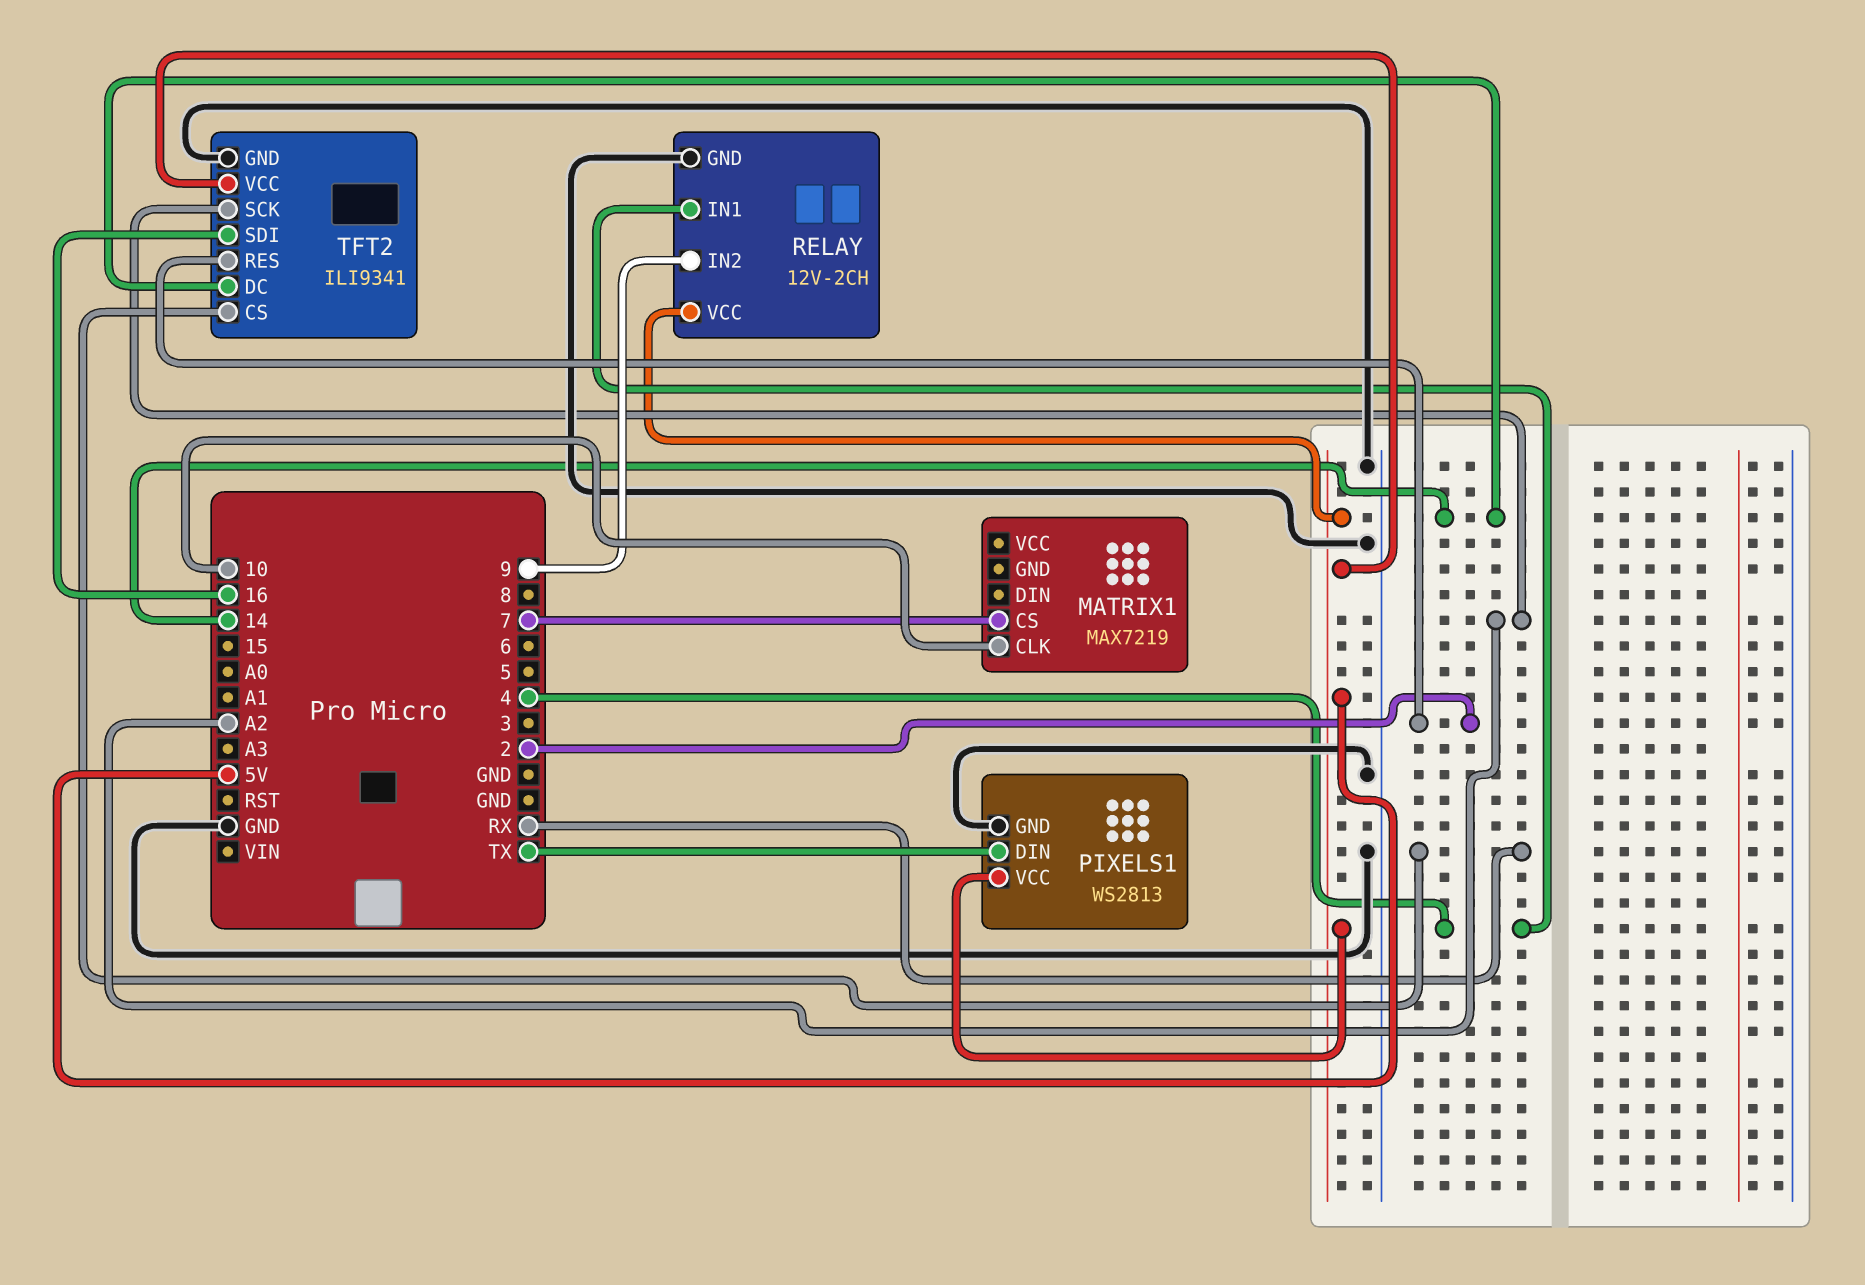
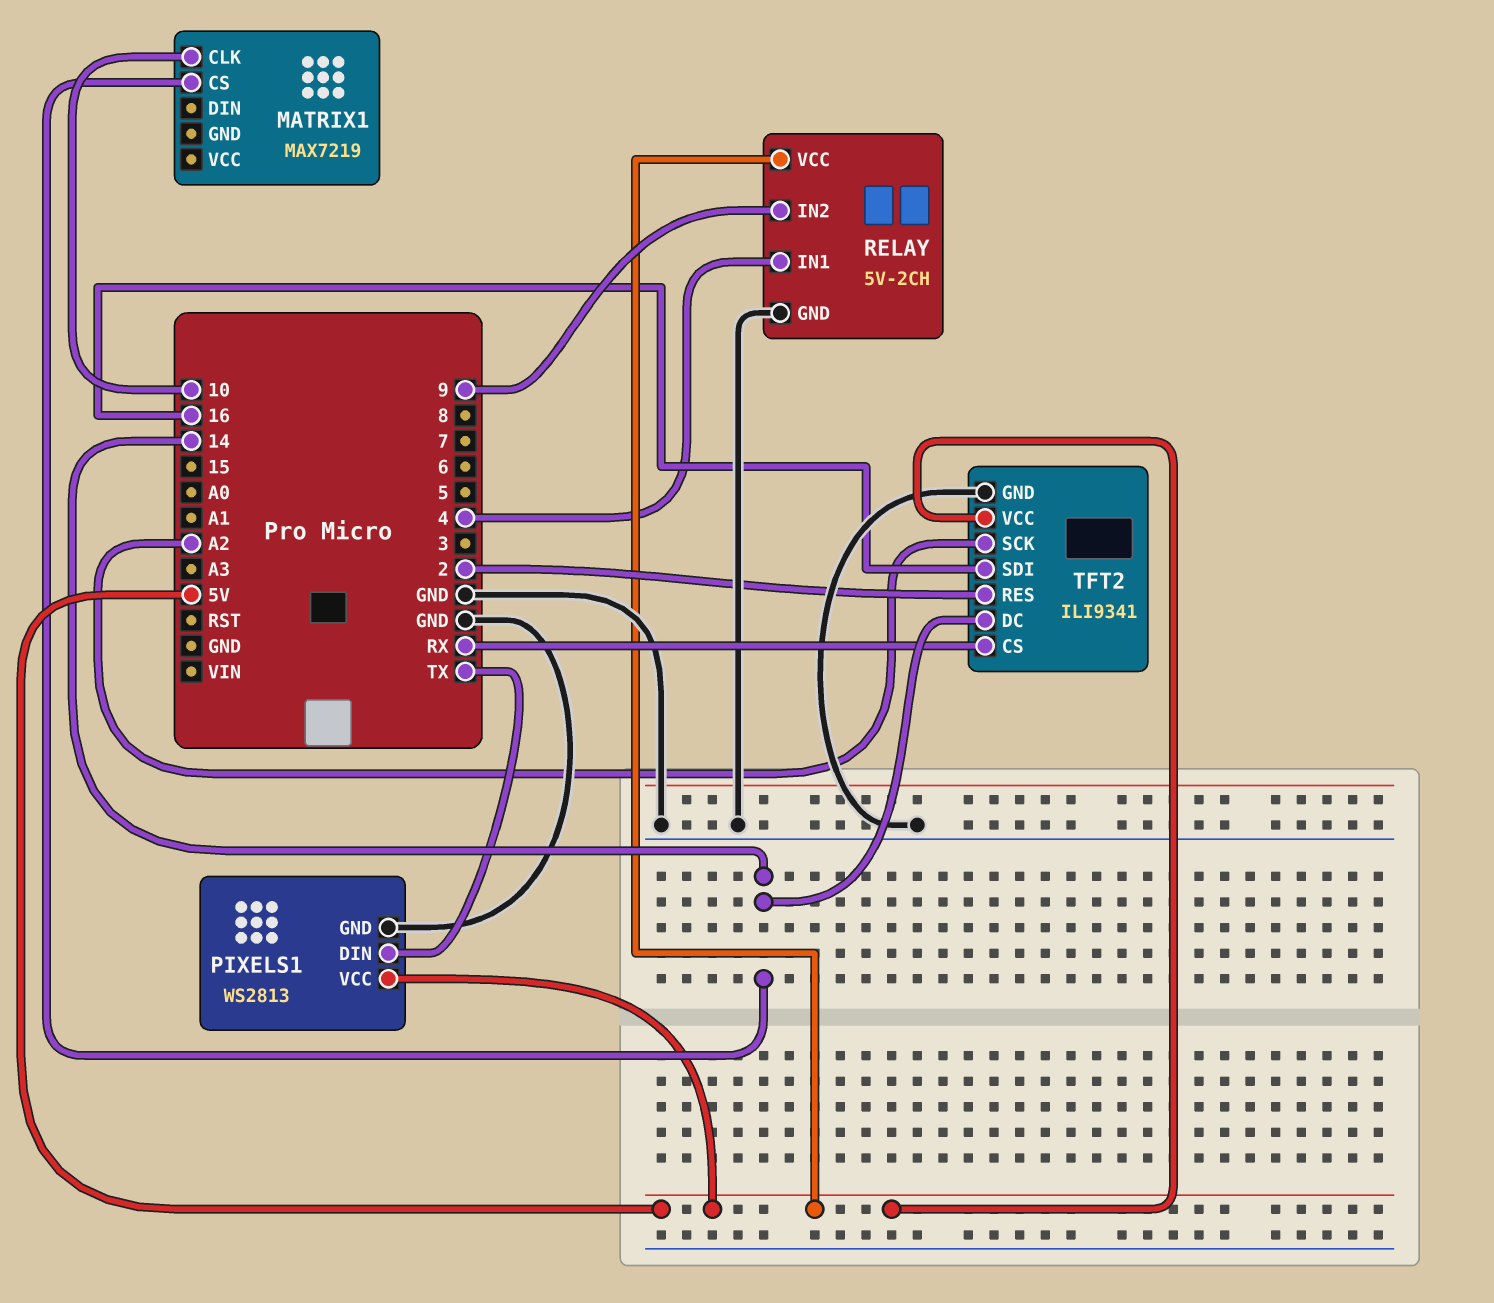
MATRIX1 pin CS: 7 -> 14
RELAY: 12V-2CH -> 5V-2CH

